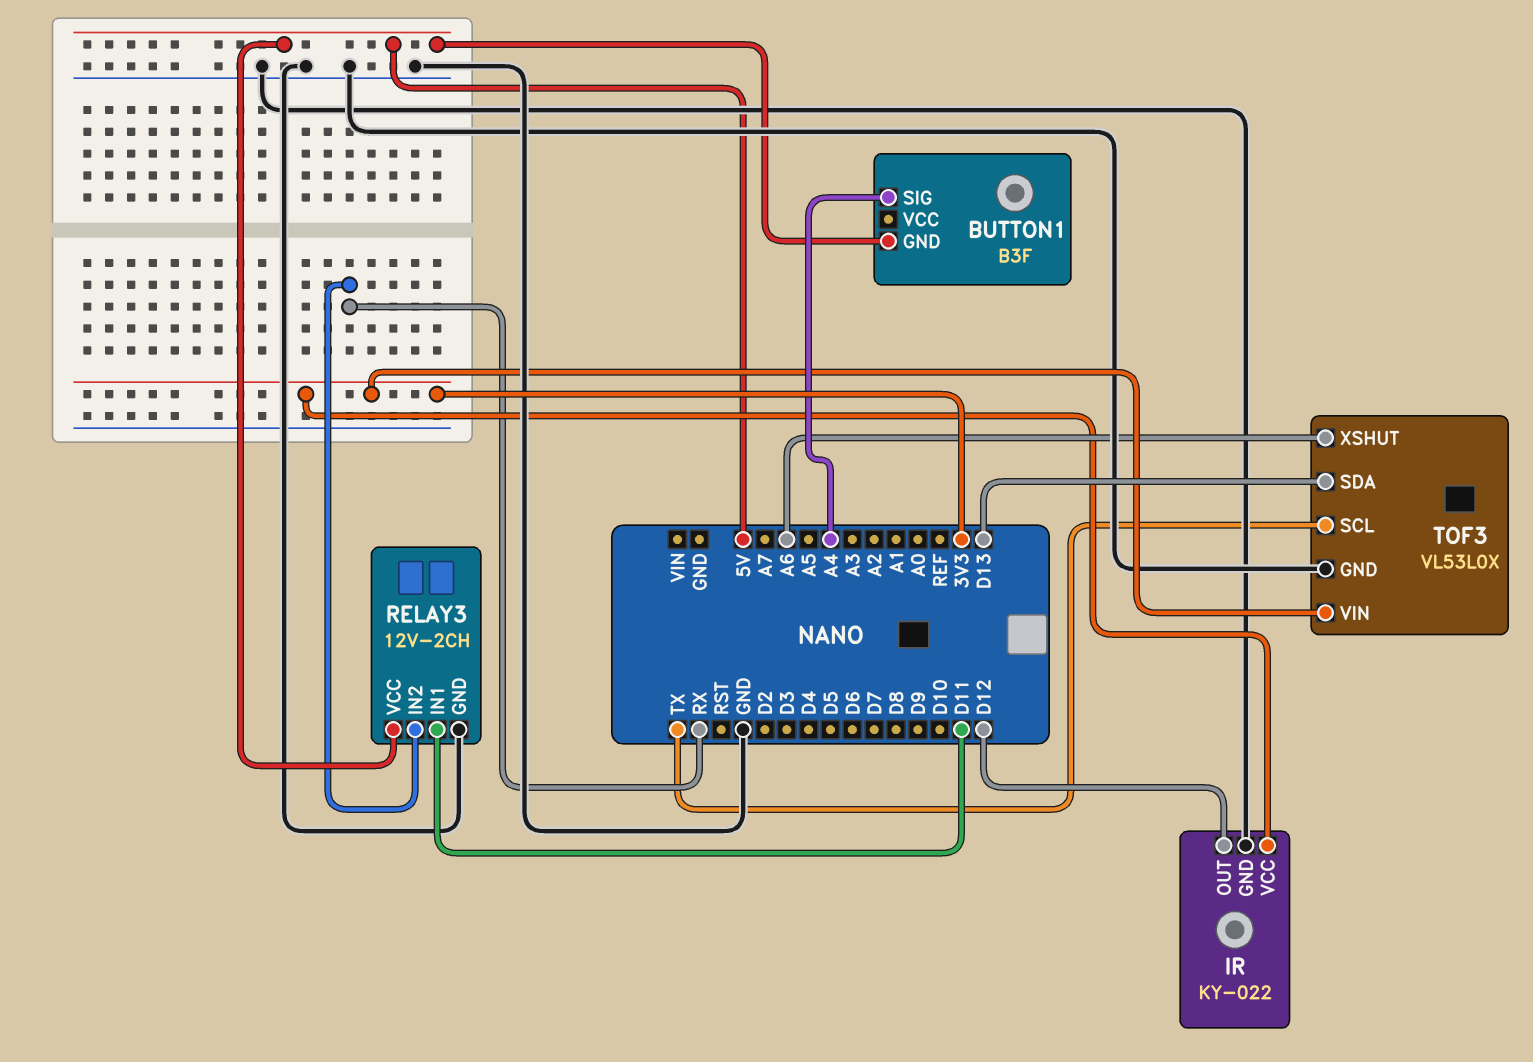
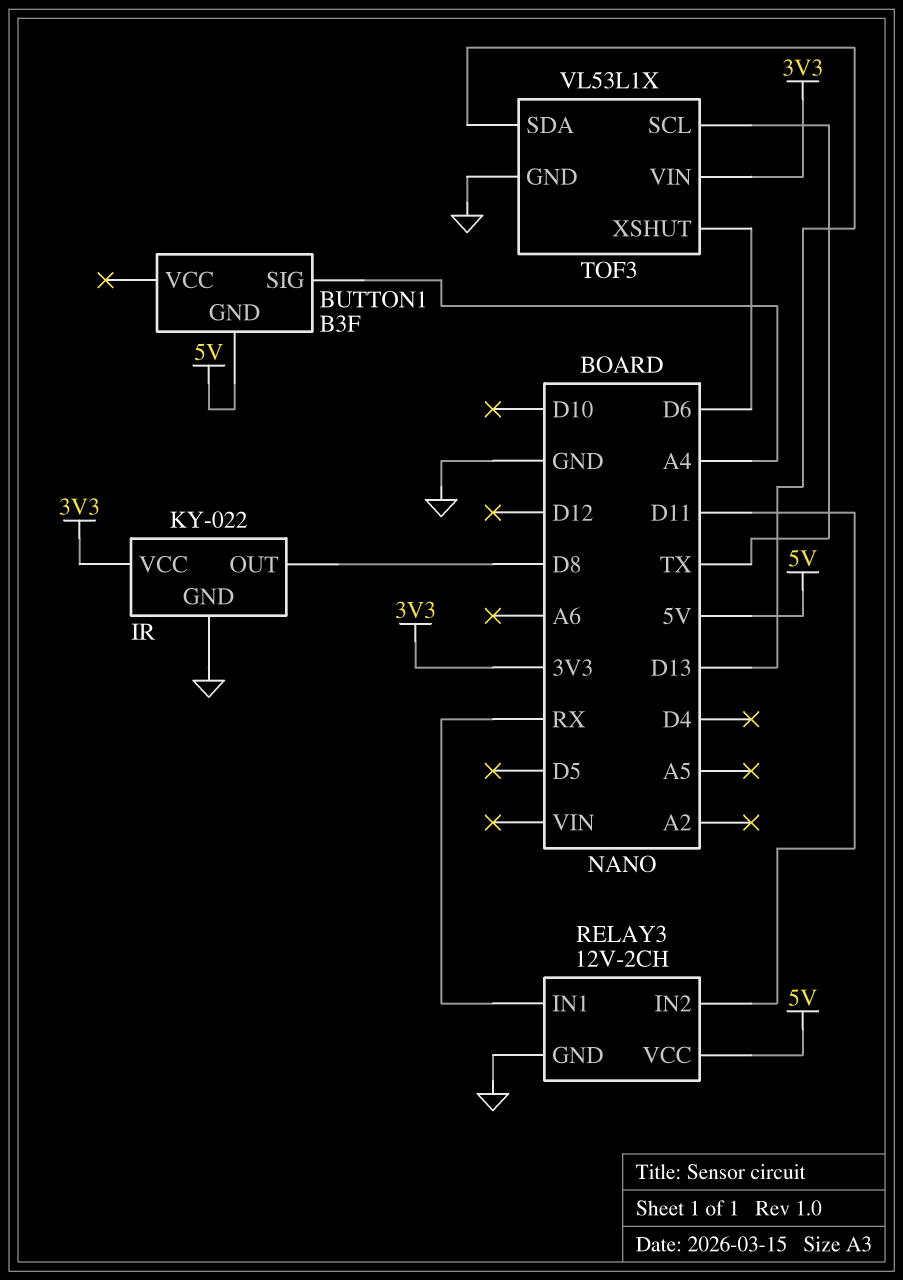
IR pin OUT: D12 -> D8
RELAY3 pin IN1: D11 -> RX
RELAY3 pin IN2: RX -> D11
TOF3: VL53L0X -> VL53L1X
TOF3 pin XSHUT: A6 -> D6

